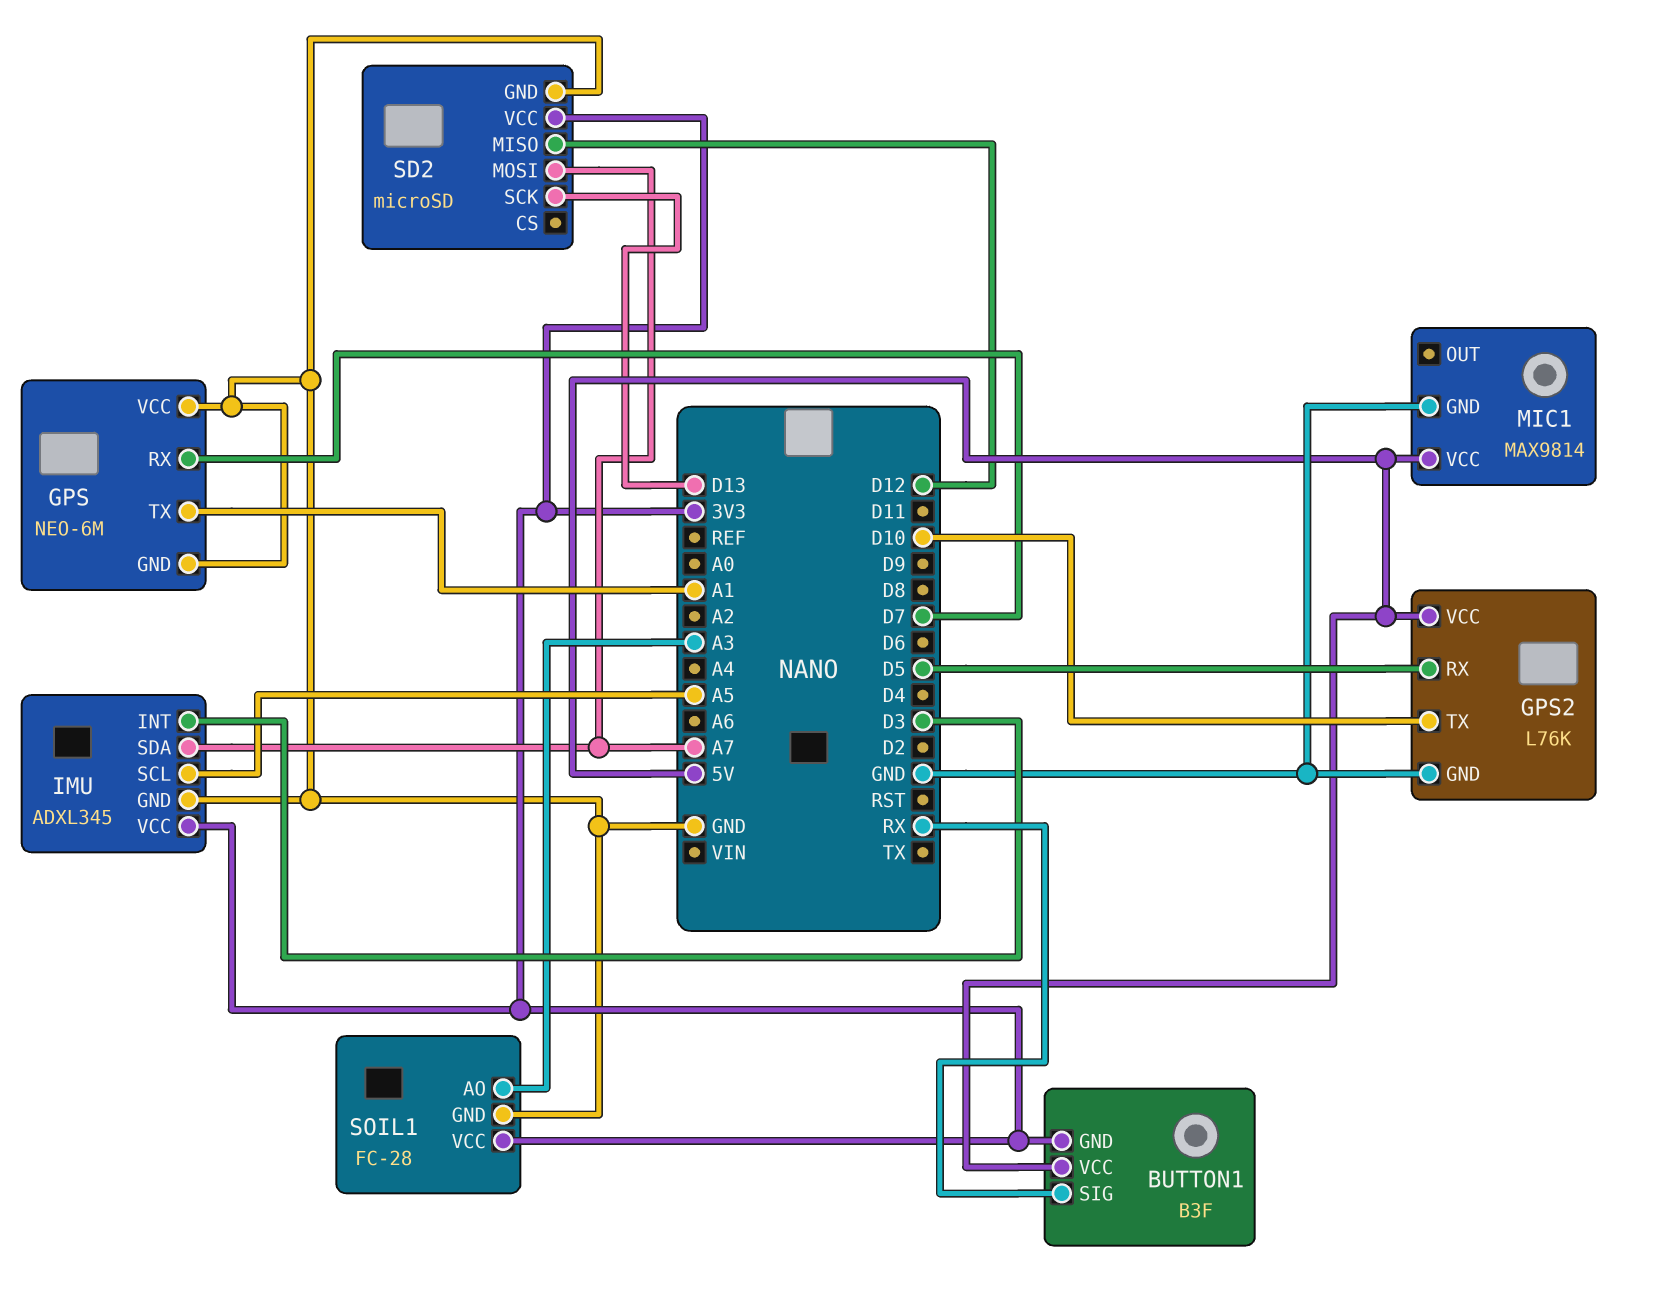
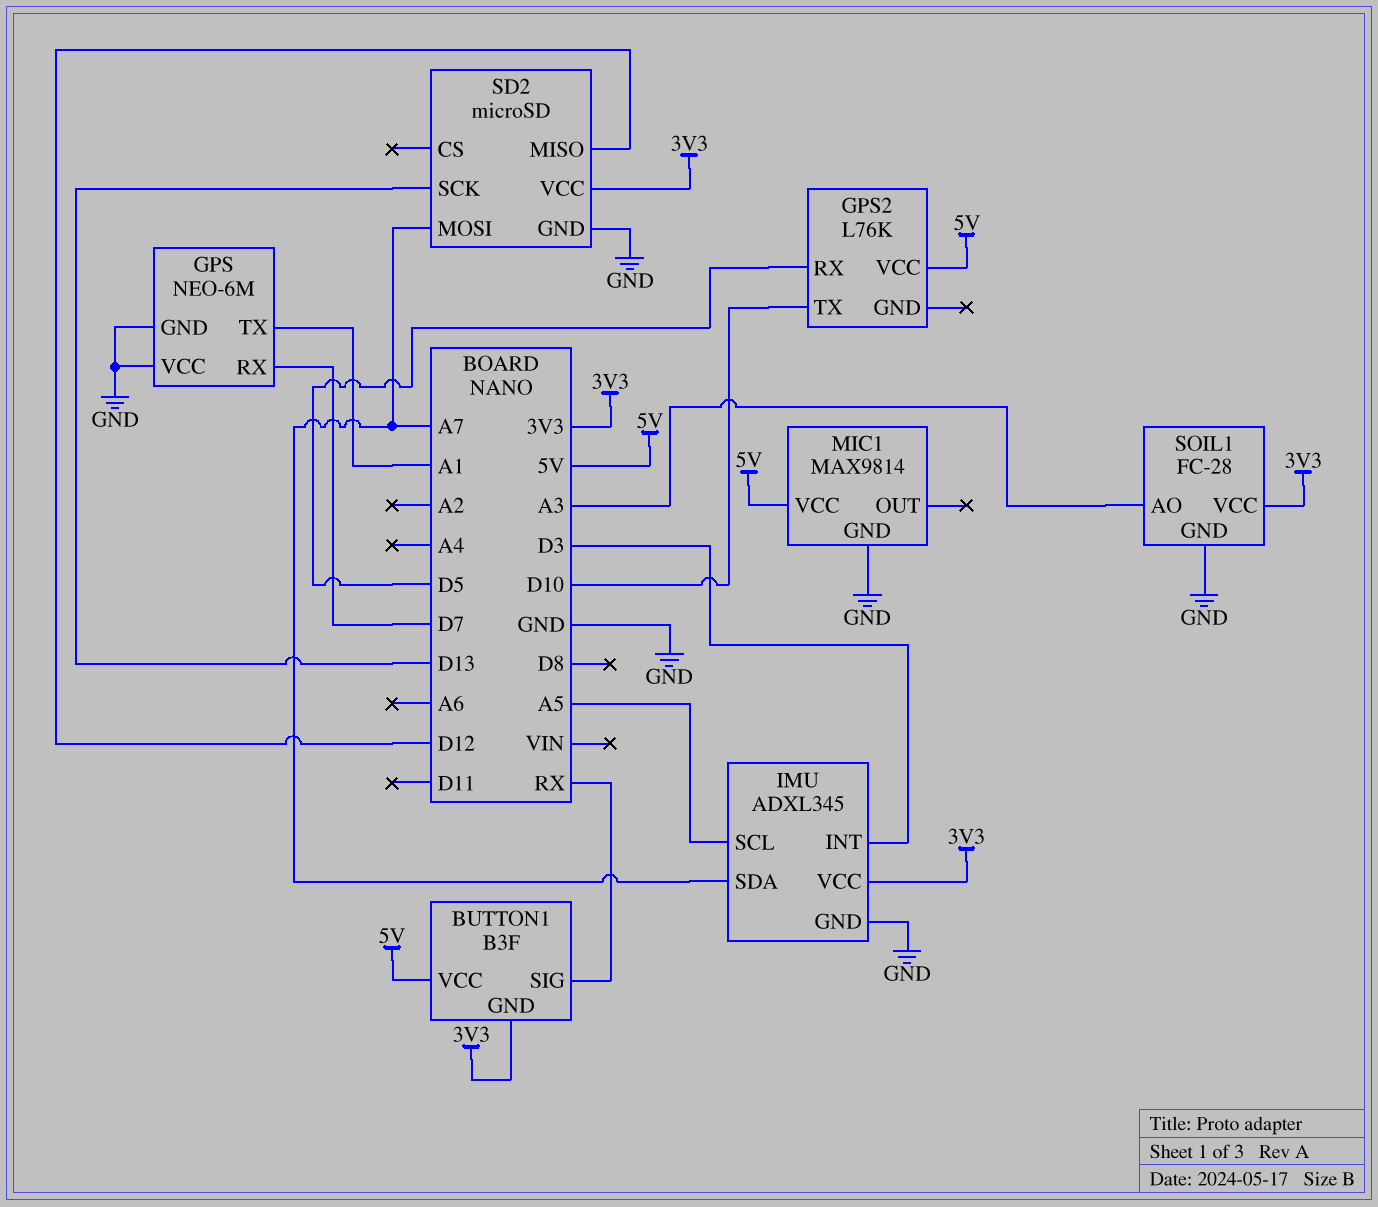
GPS2 pin GND: GND -> none

